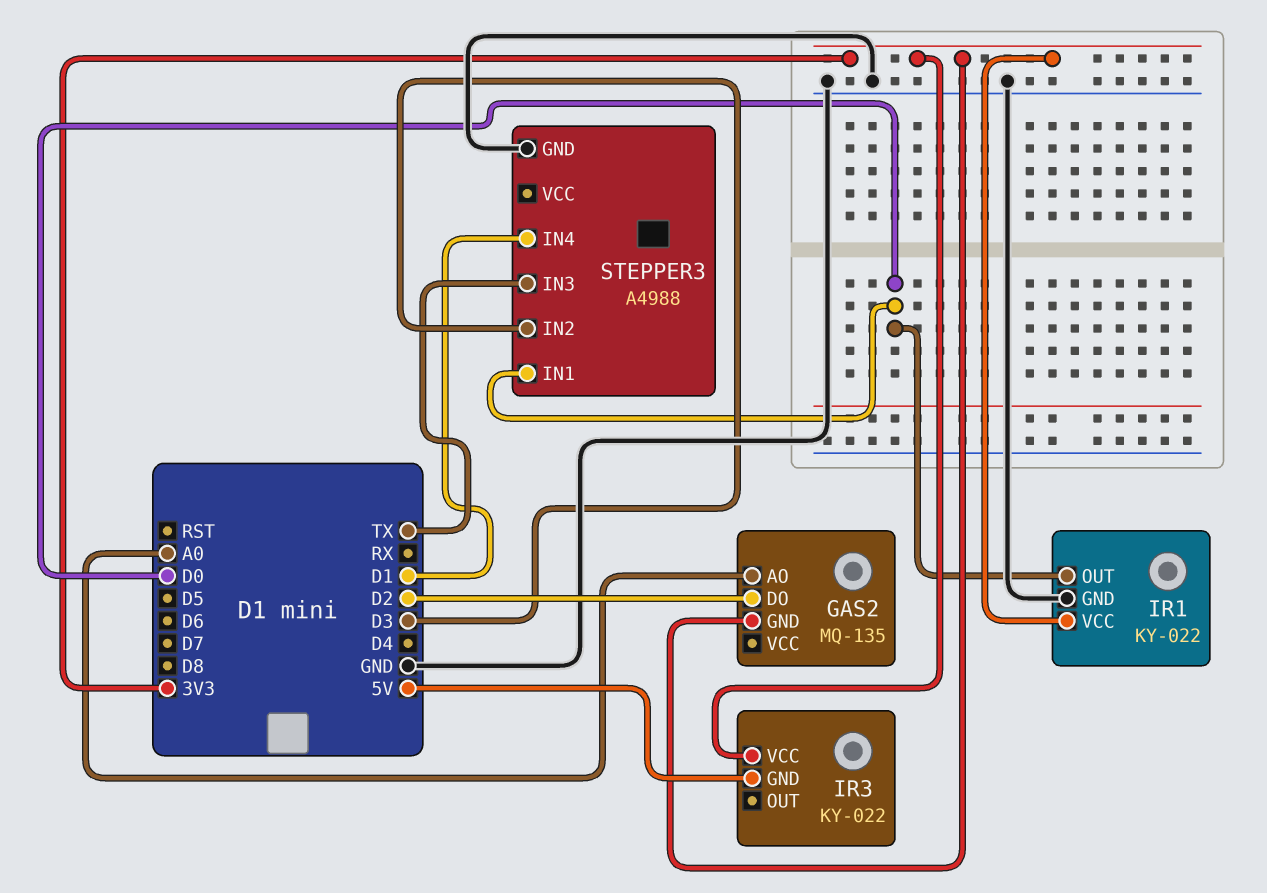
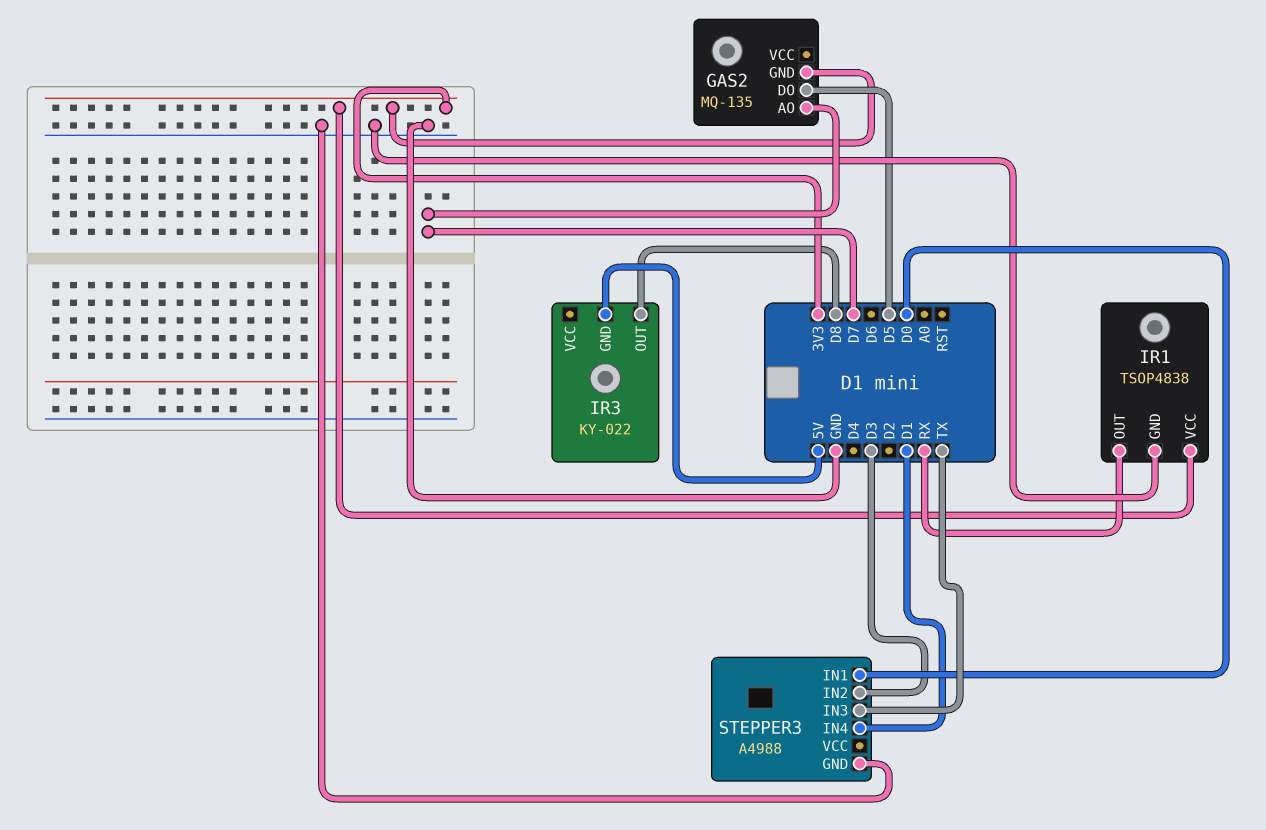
GAS2 pin AO: A0 -> D7
GAS2 pin DO: D2 -> D5
IR1: KY-022 -> TSOP4838
IR1 pin OUT: D0 -> RX
IR3 pin OUT: none -> D8
IR3 pin VCC: 3V3 -> none

